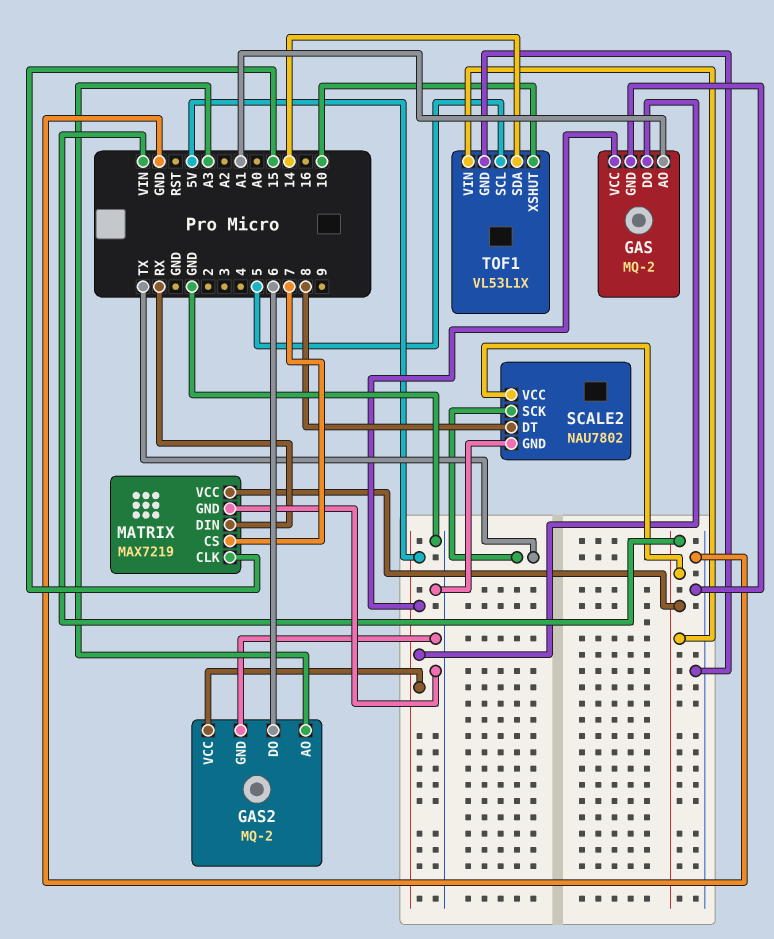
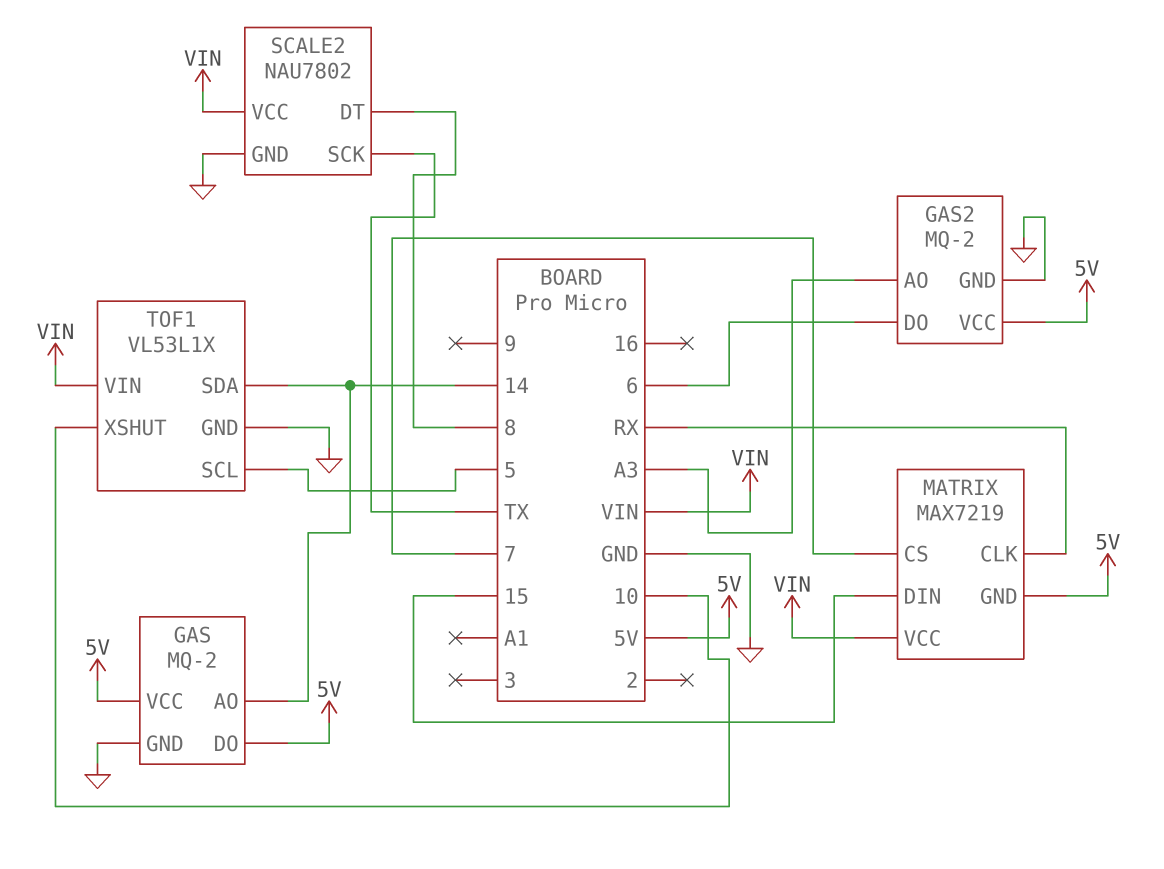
GAS pin AO: A1 -> 14
MATRIX pin CLK: 15 -> RX
MATRIX pin DIN: RX -> 15
MATRIX pin GND: GND -> 5V

